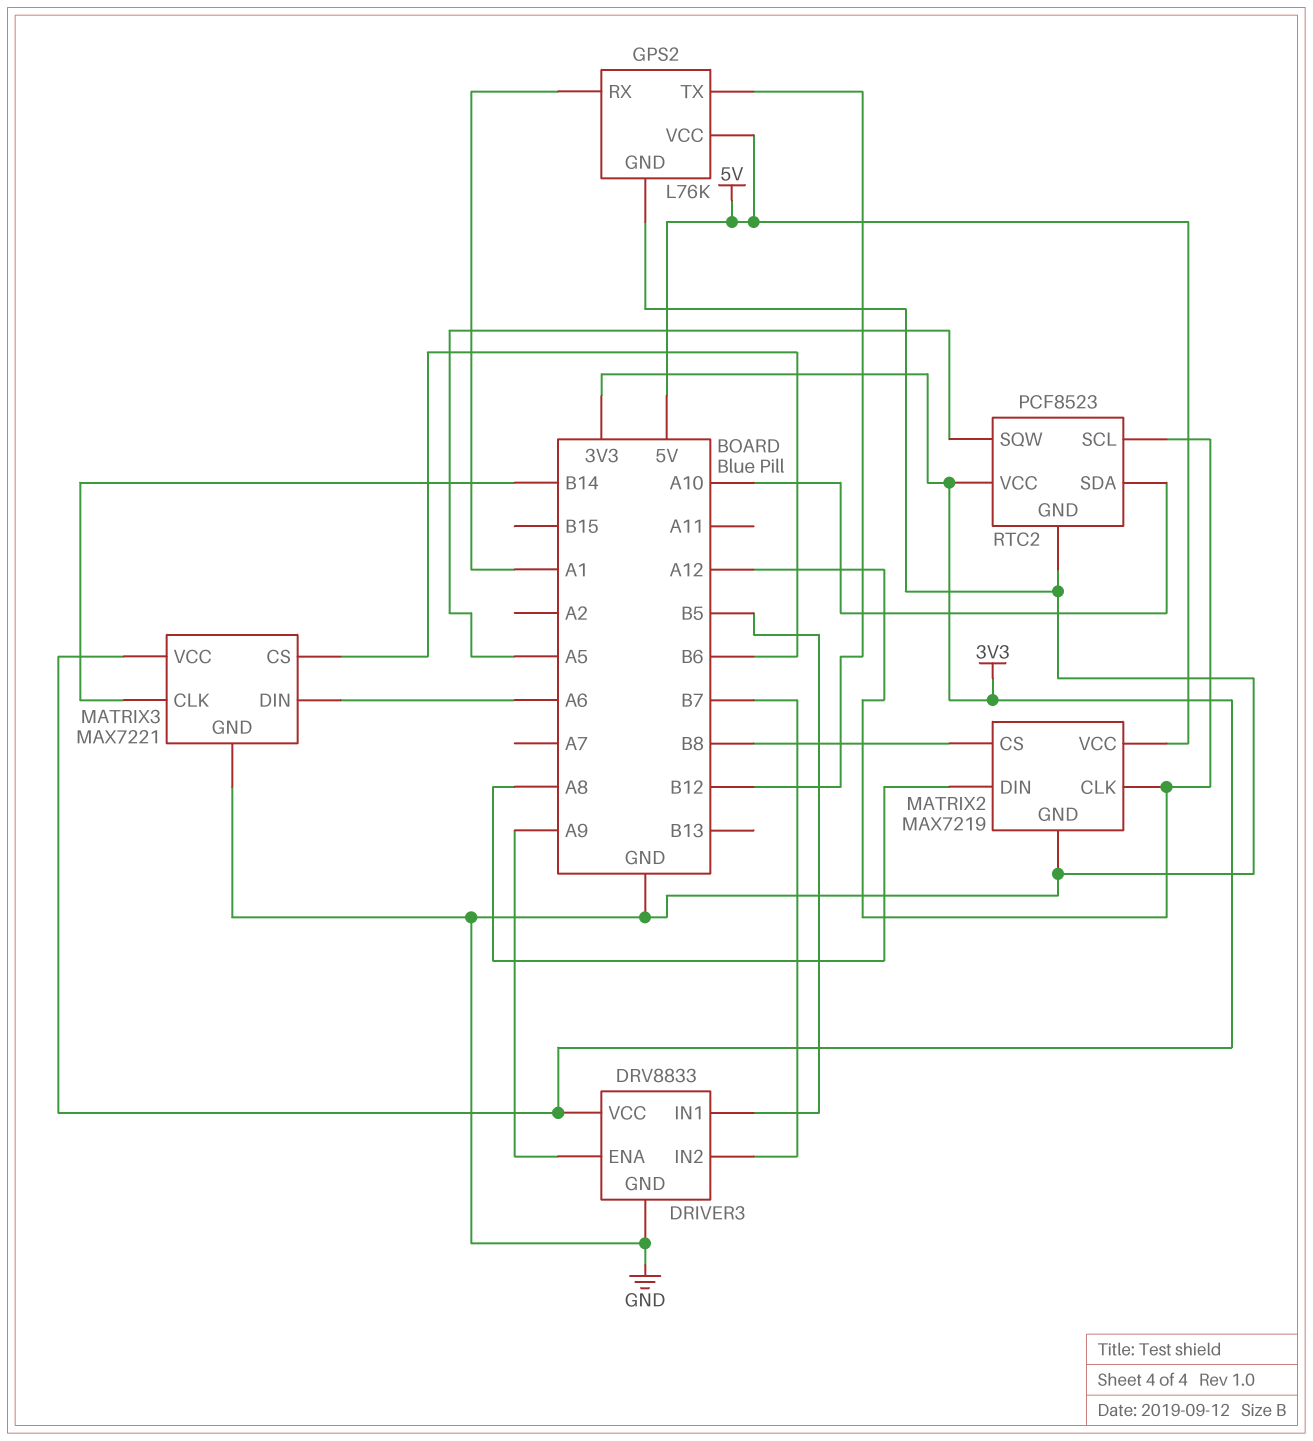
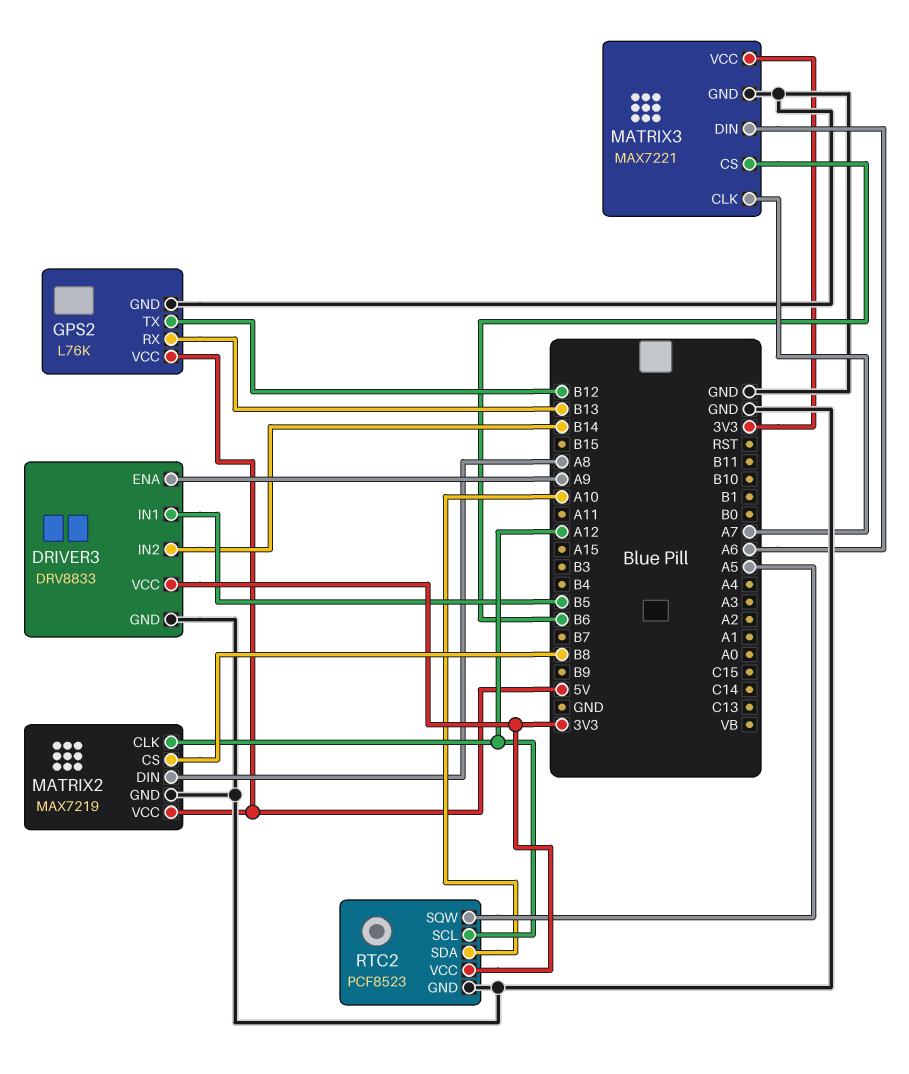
DRIVER3 pin IN2: B7 -> B14
GPS2 pin RX: A1 -> B13
MATRIX3 pin CLK: B14 -> A7

